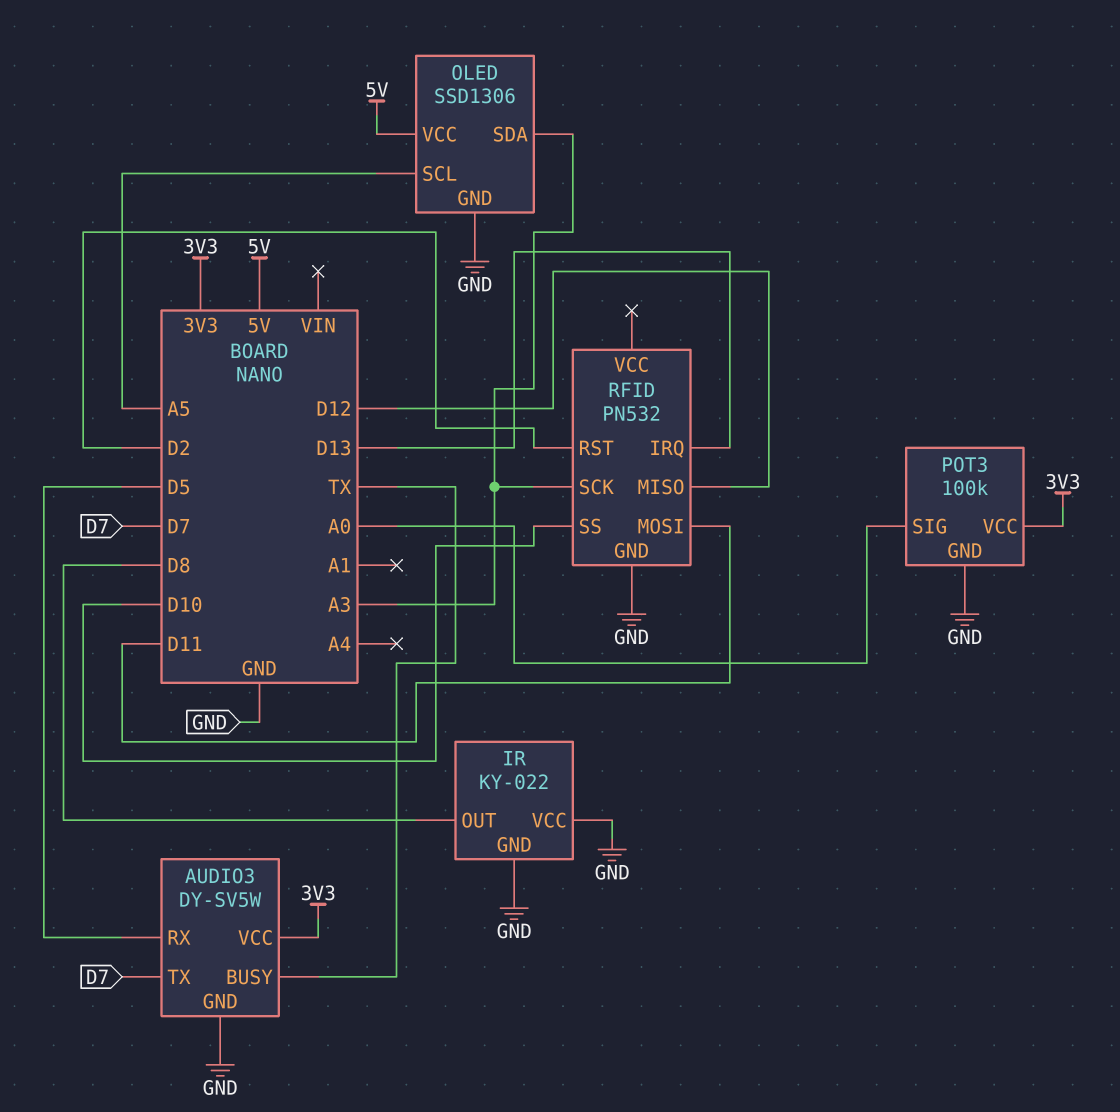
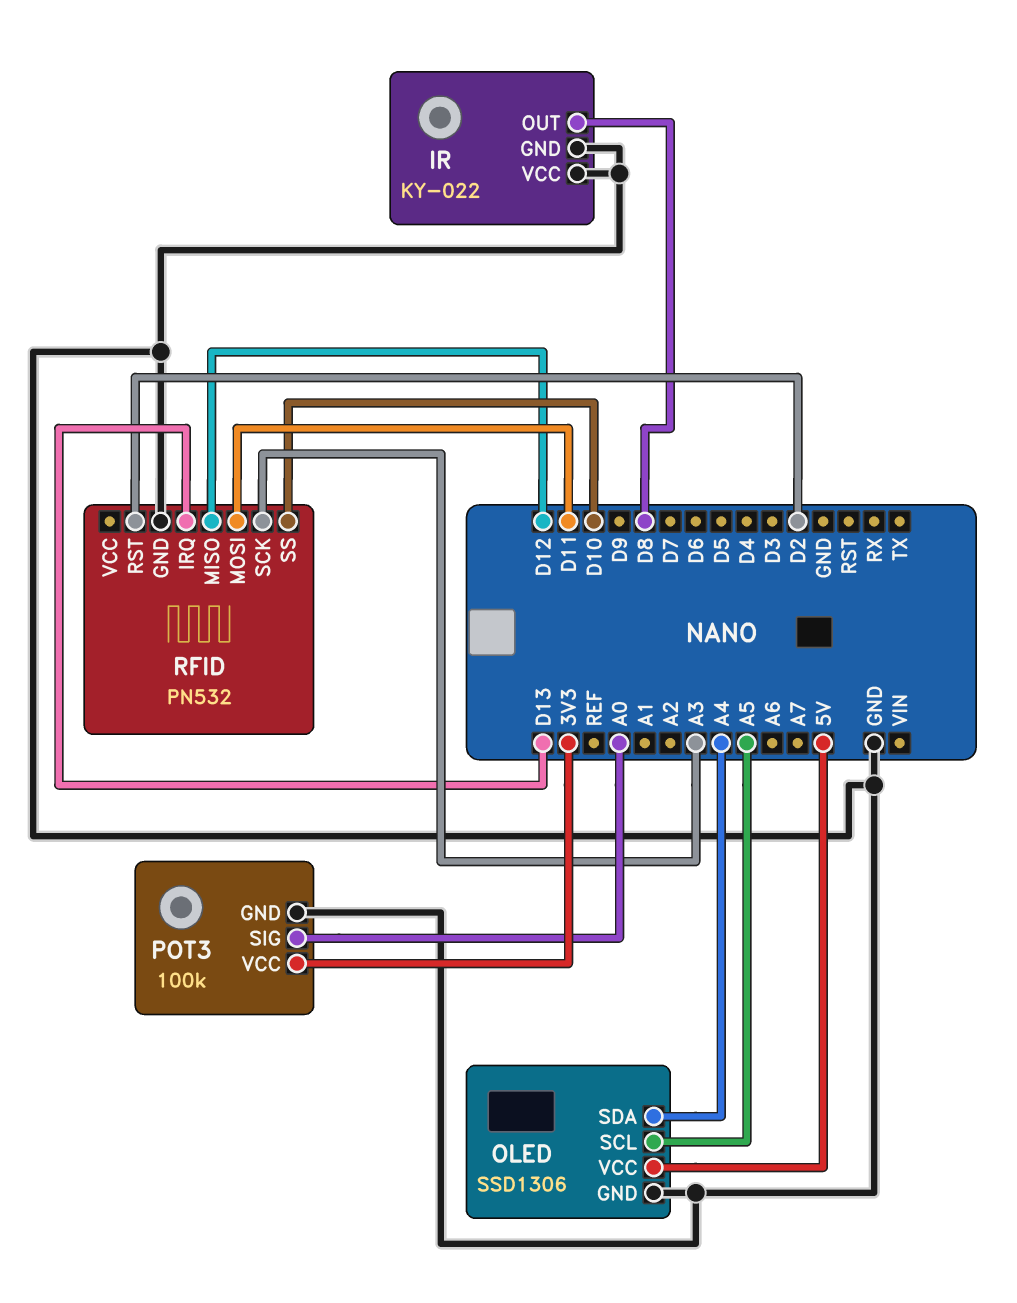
AUDIO3: DY-SV5W -> none
AUDIO3 pin BUSY: TX -> none
AUDIO3 pin GND: GND -> none
AUDIO3 pin RX: D5 -> none
AUDIO3 pin TX: D7 -> none
AUDIO3 pin VCC: 3V3 -> none
OLED pin SDA: A3 -> A4

